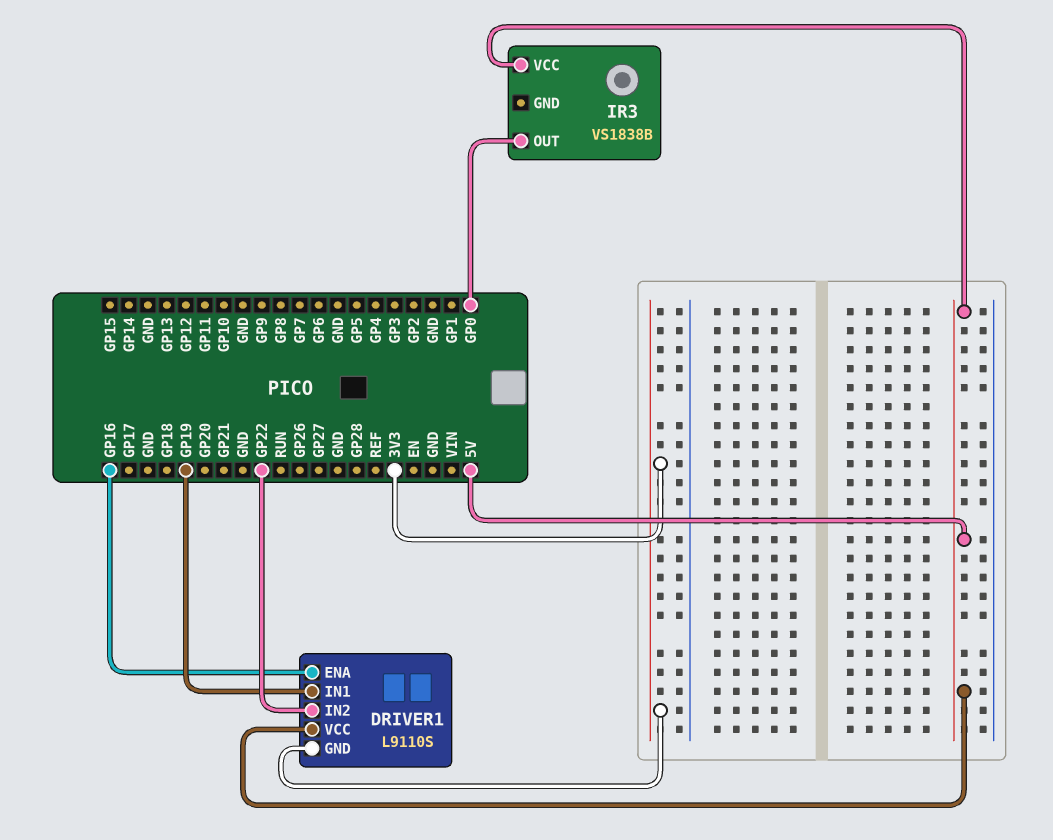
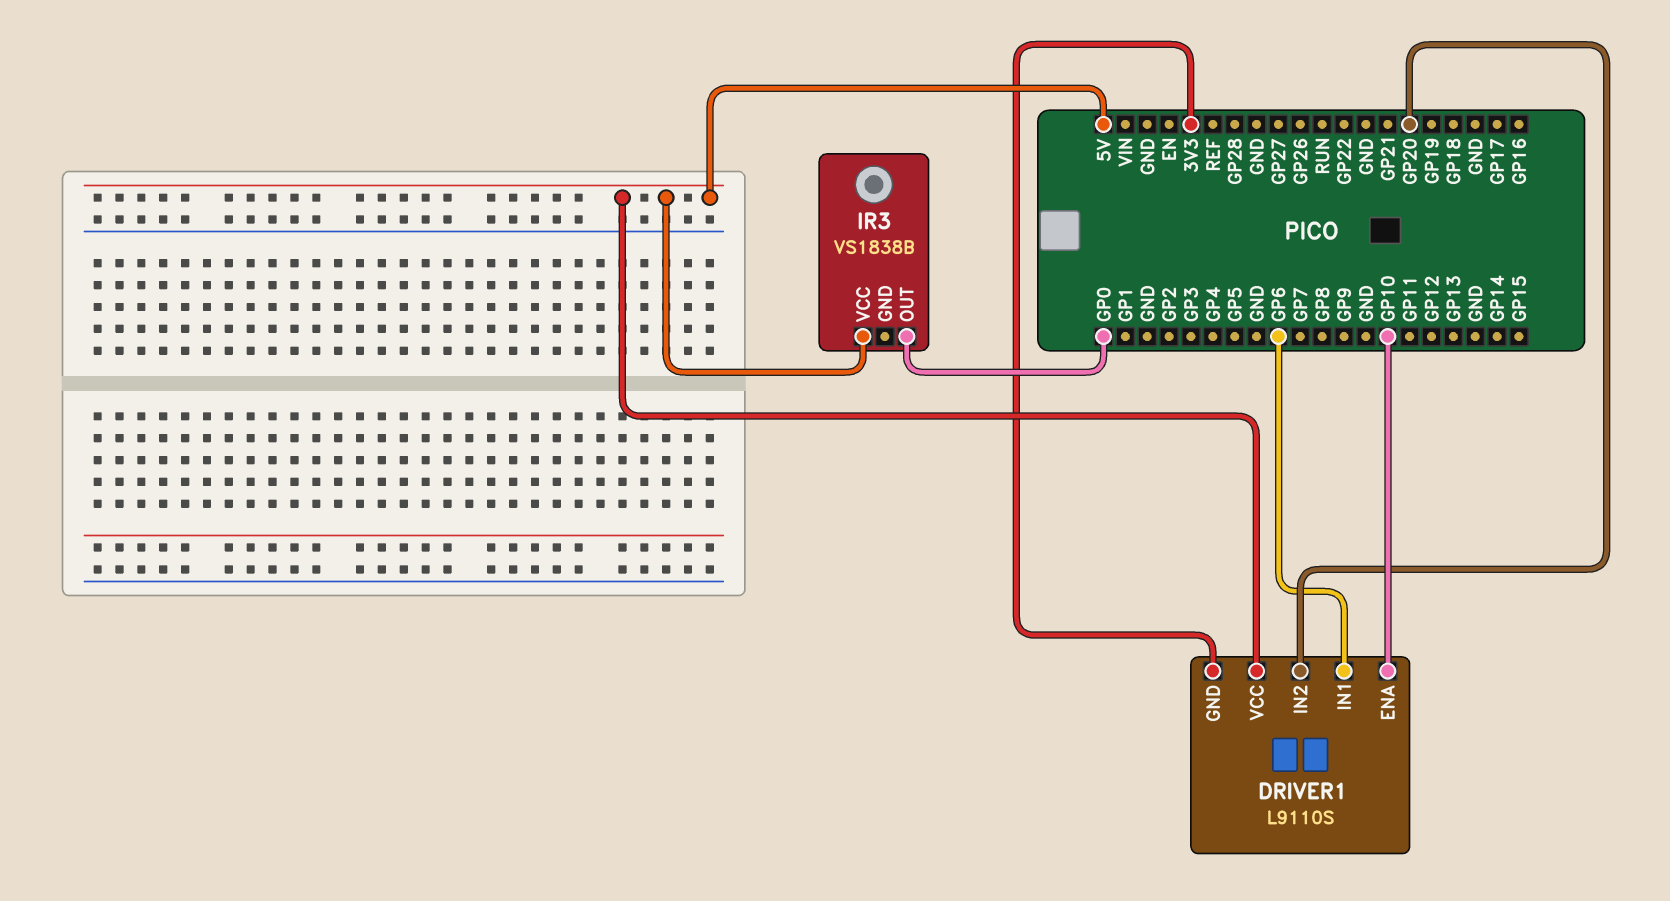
DRIVER1 pin ENA: GP16 -> GP10
DRIVER1 pin IN1: GP19 -> GP6
DRIVER1 pin IN2: GP22 -> GP20

